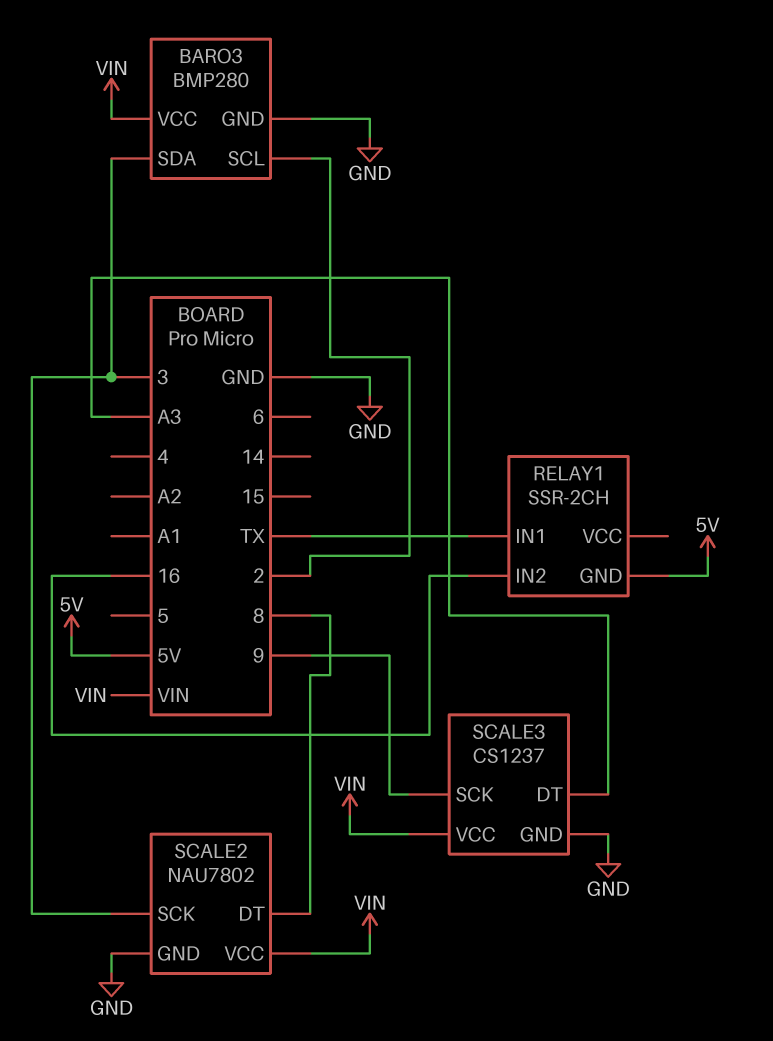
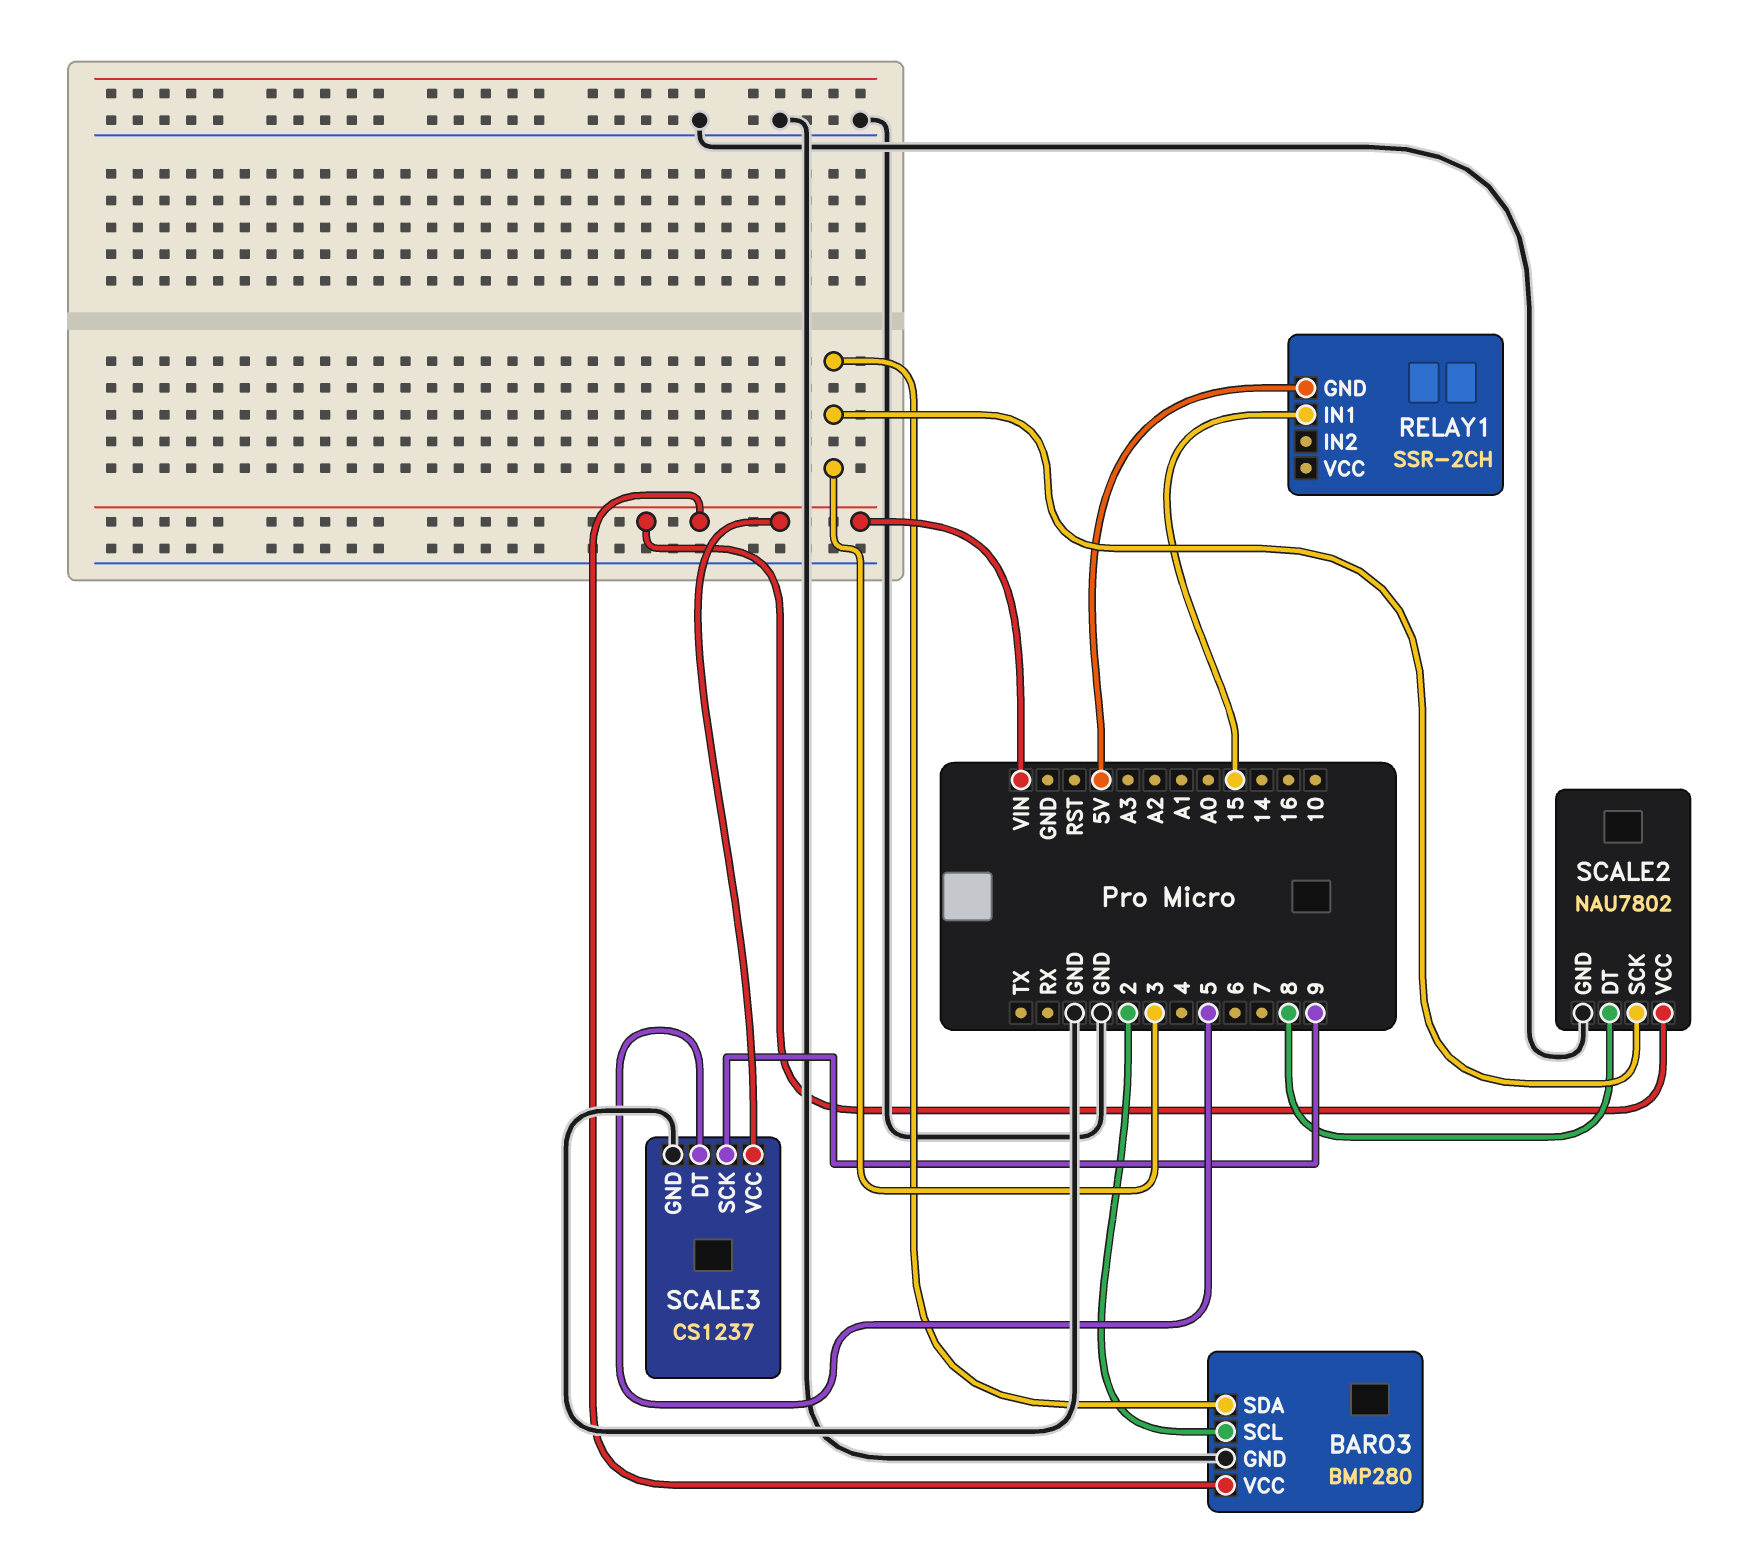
RELAY1 pin IN1: TX -> 15
RELAY1 pin IN2: 16 -> none
SCALE3 pin DT: A3 -> 5

